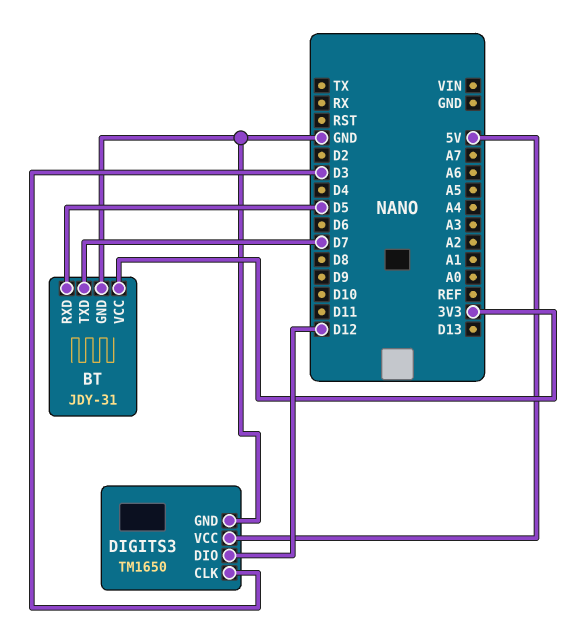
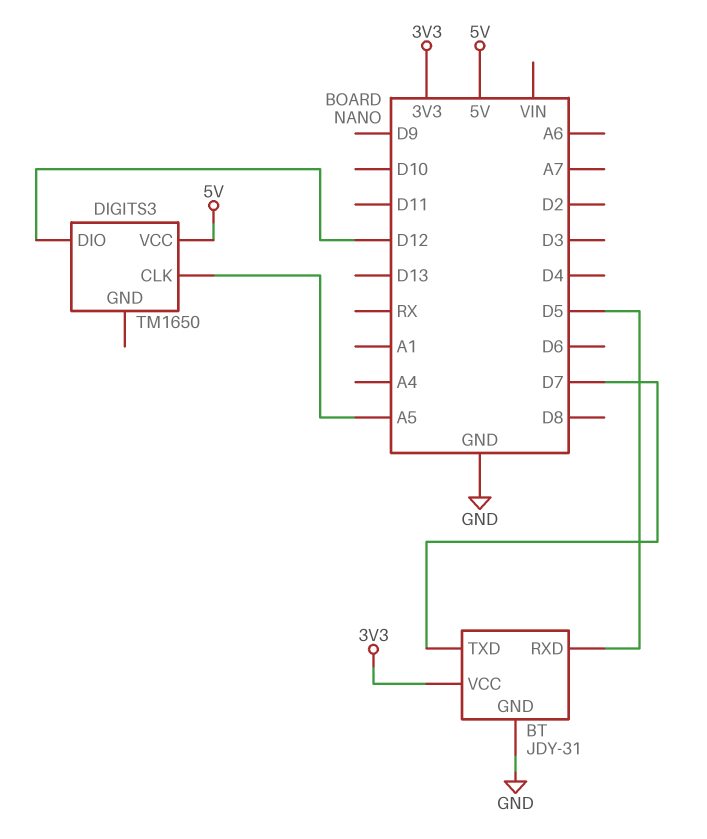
DIGITS3 pin CLK: D3 -> A5
DIGITS3 pin GND: GND -> none

